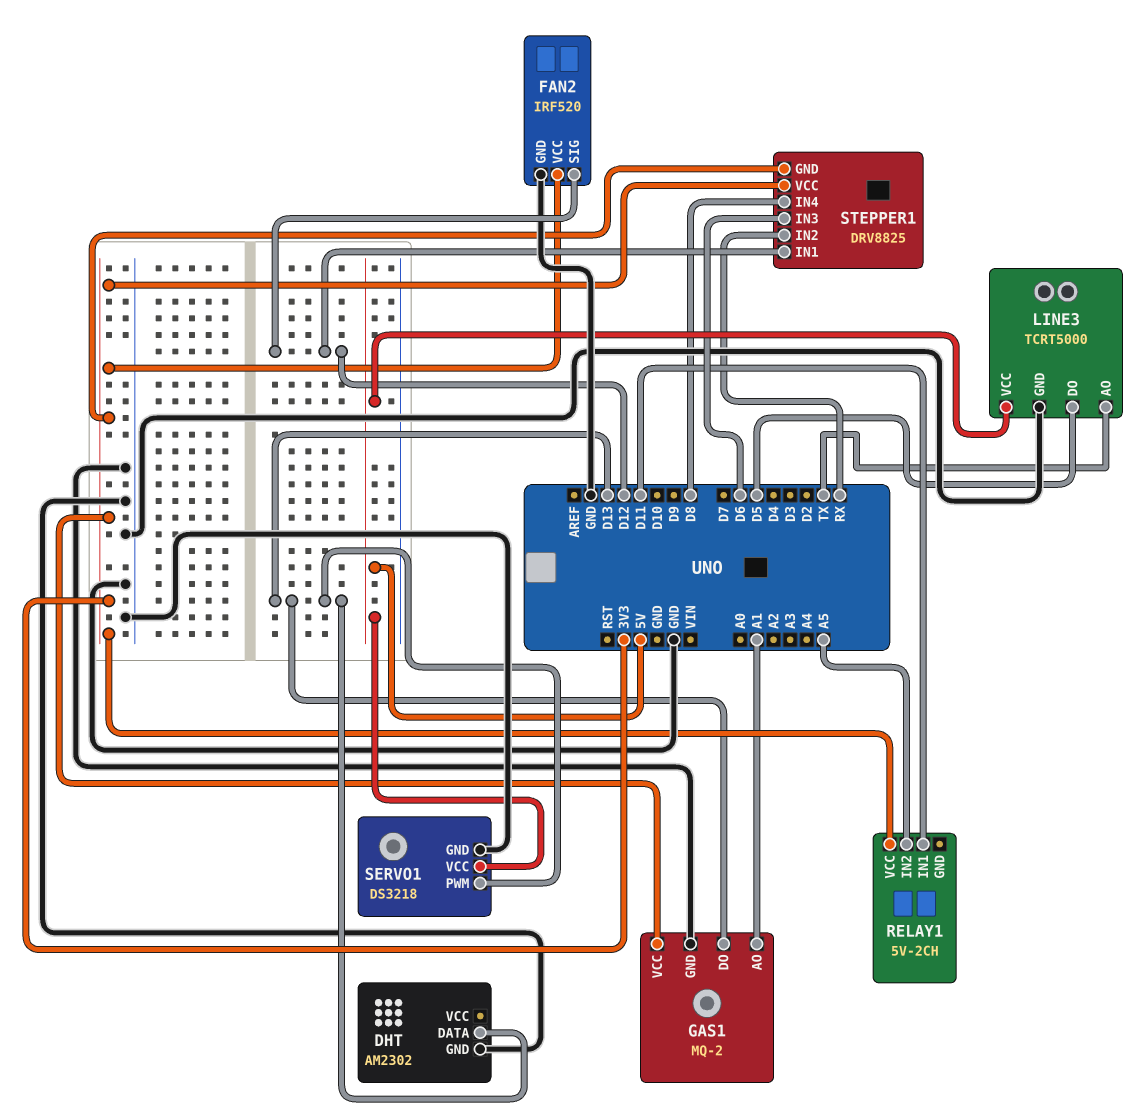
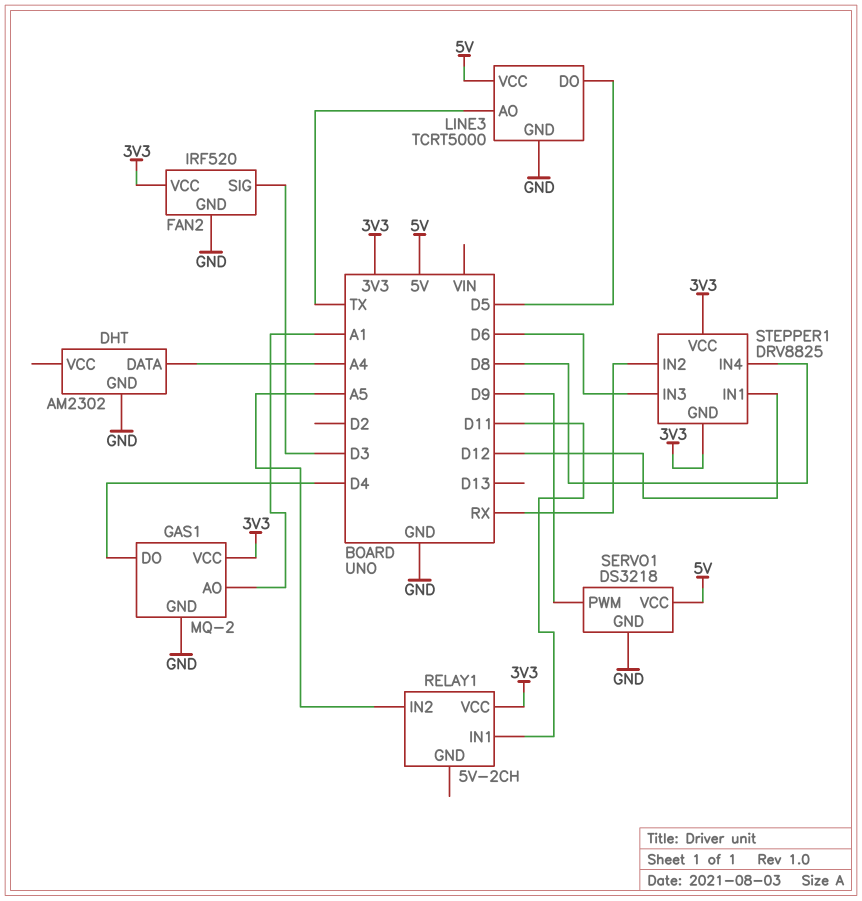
DHT pin DATA: D13 -> A4
FAN2 pin SIG: D12 -> D3
GAS1 pin DO: D13 -> D4
SERVO1 pin PWM: D13 -> D9

